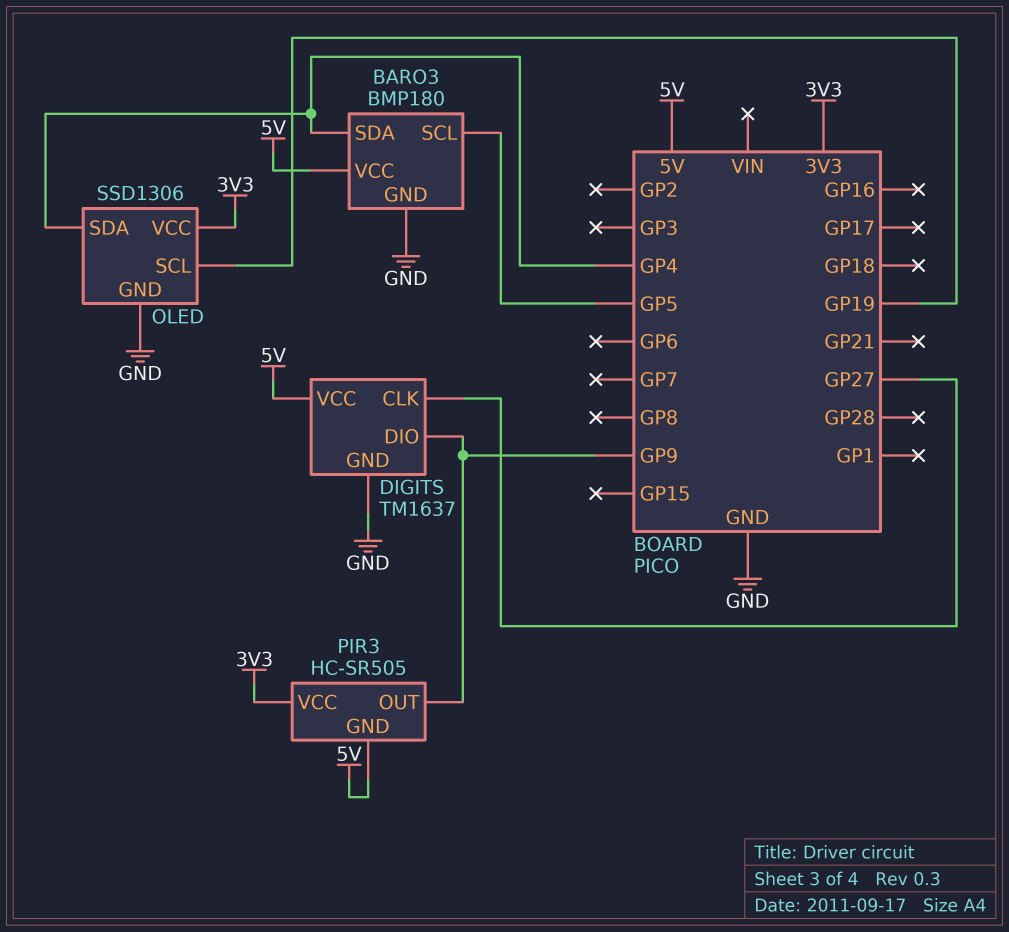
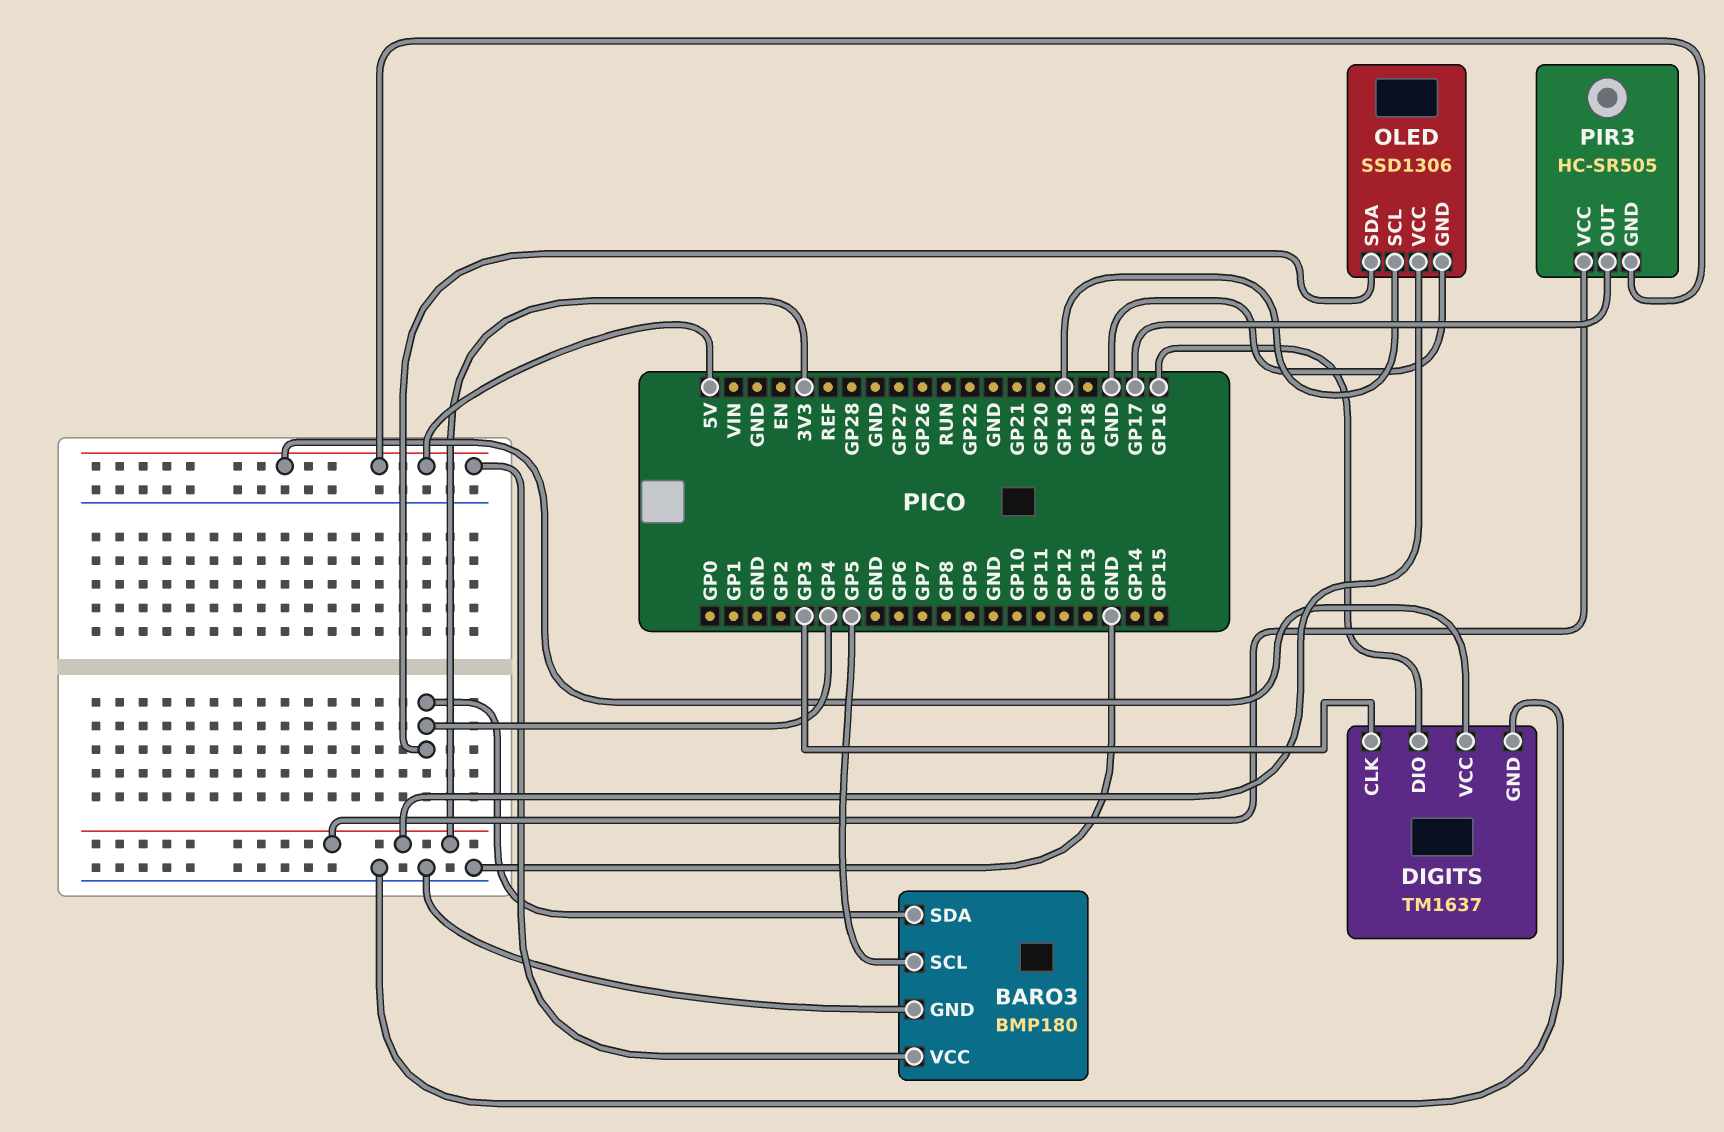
DIGITS pin CLK: GP27 -> GP3
DIGITS pin DIO: GP9 -> GP16
PIR3 pin OUT: GP9 -> GP17

